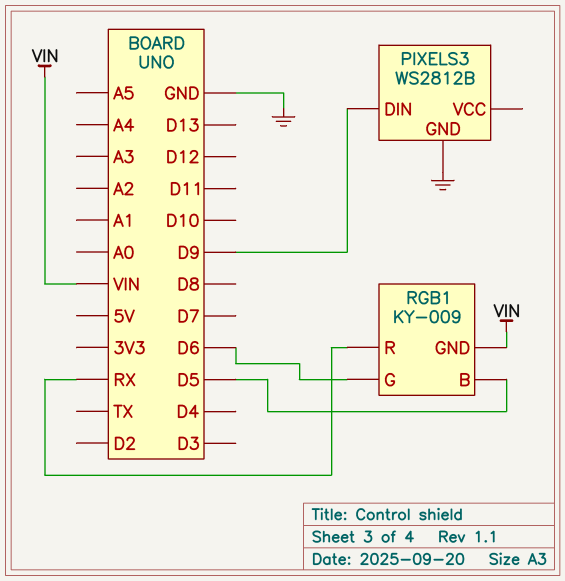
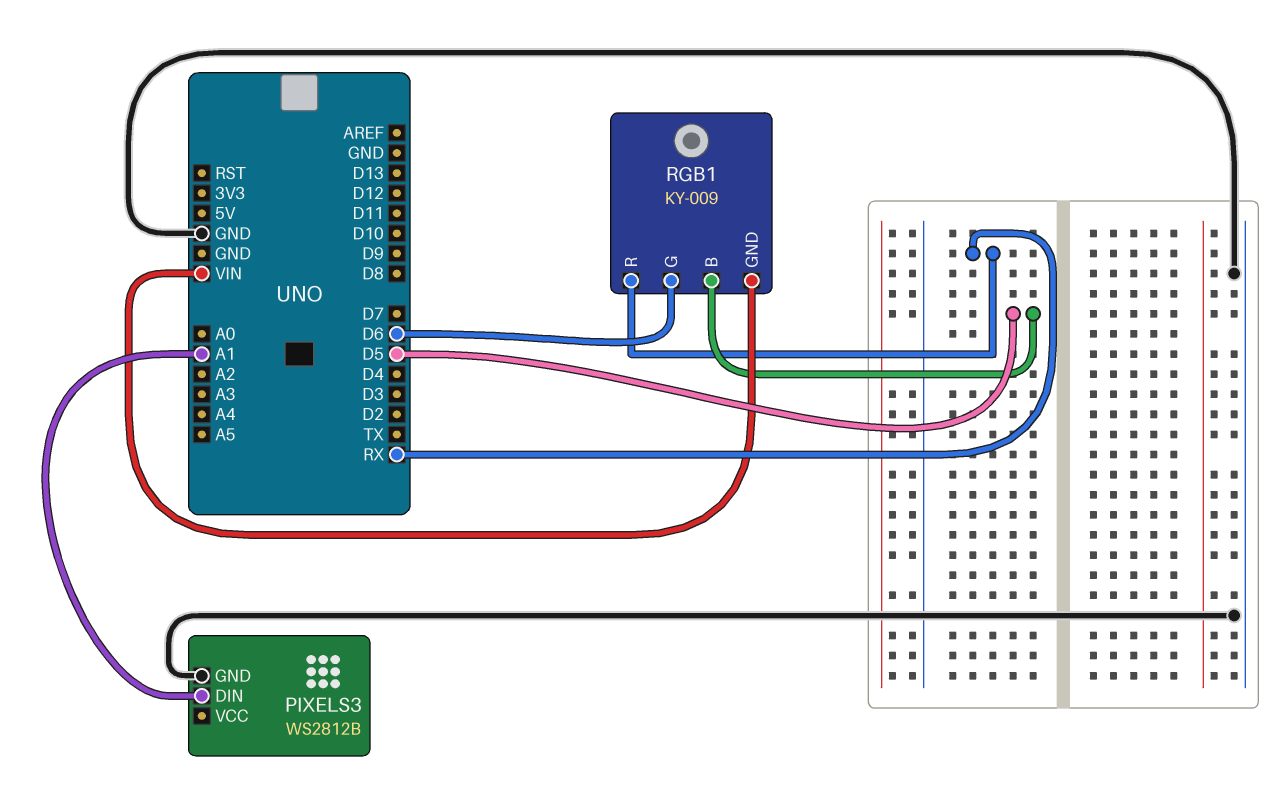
PIXELS3 pin DIN: D9 -> A1

